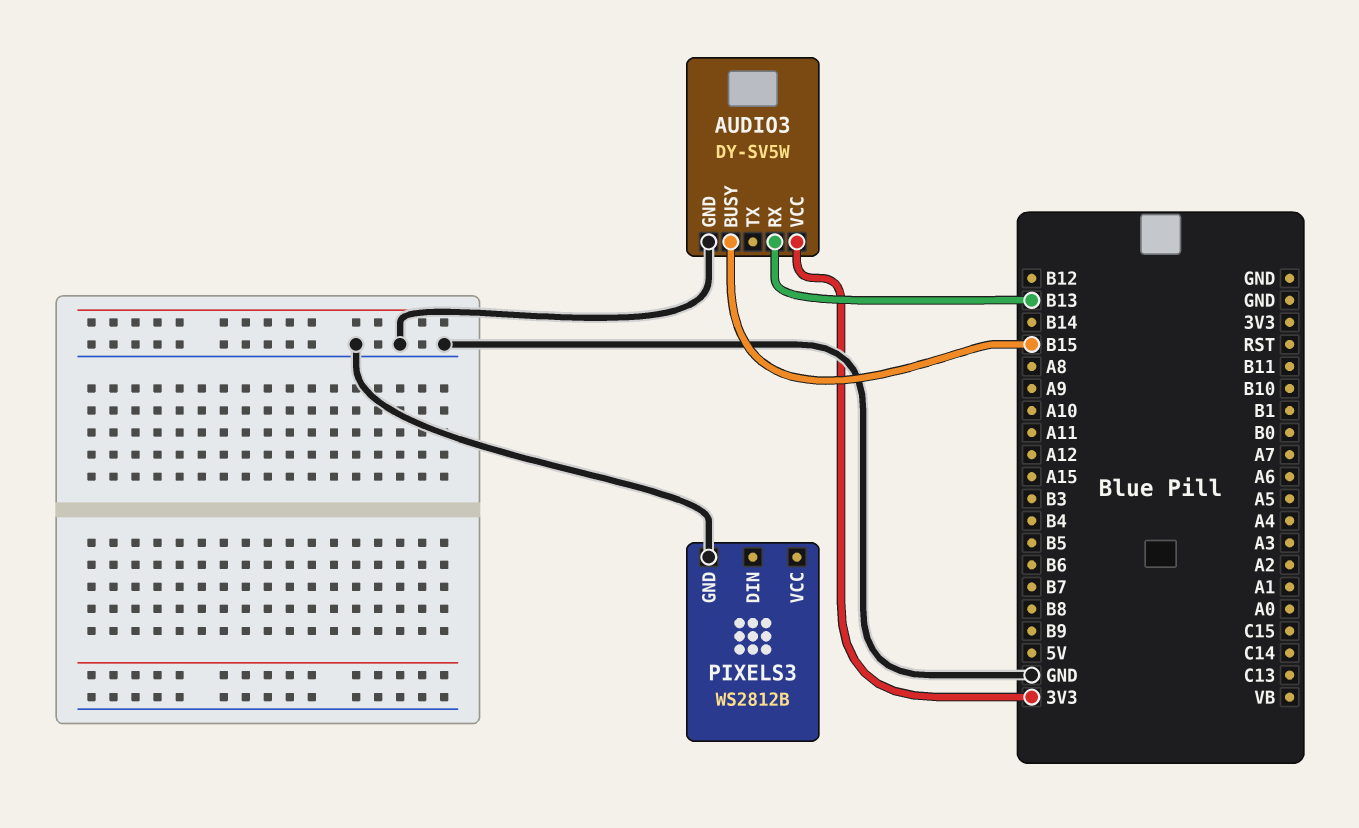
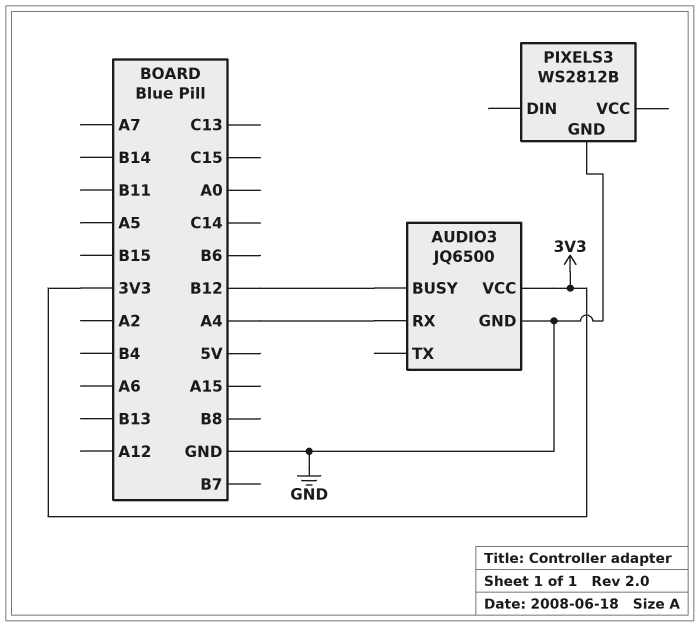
AUDIO3: DY-SV5W -> JQ6500
AUDIO3 pin BUSY: B15 -> B12
AUDIO3 pin RX: B13 -> A4

